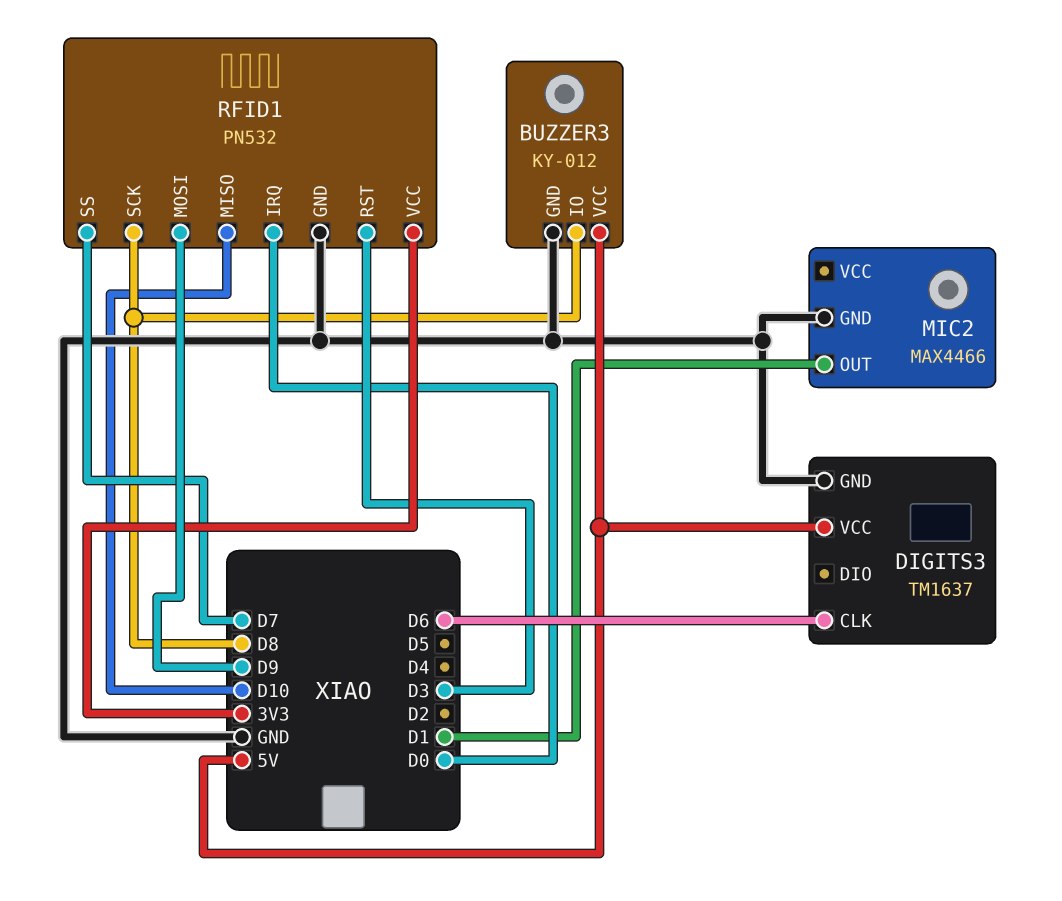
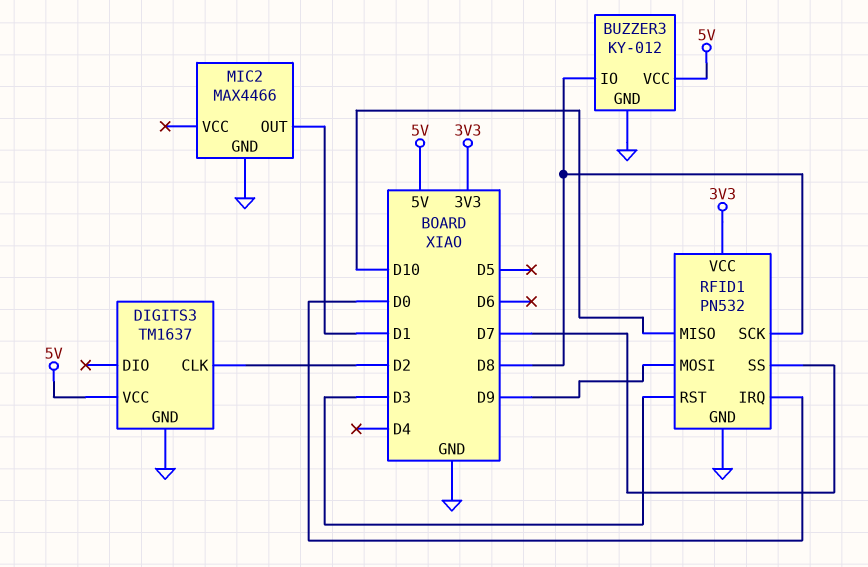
DIGITS3 pin CLK: D6 -> D2

